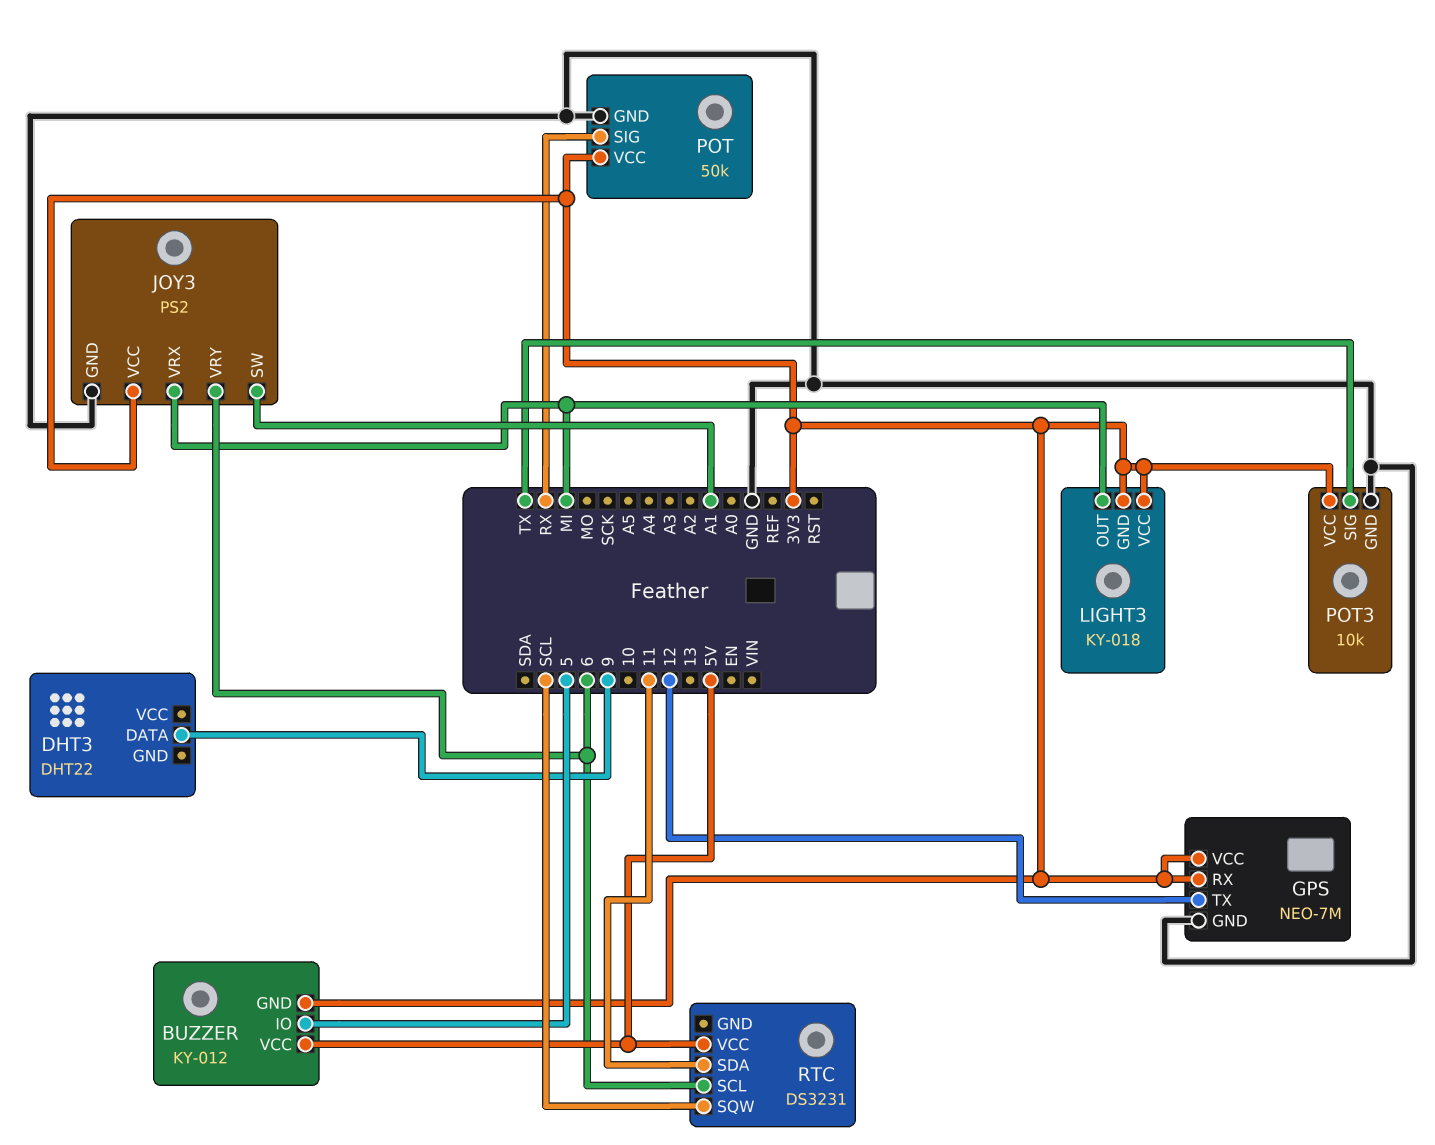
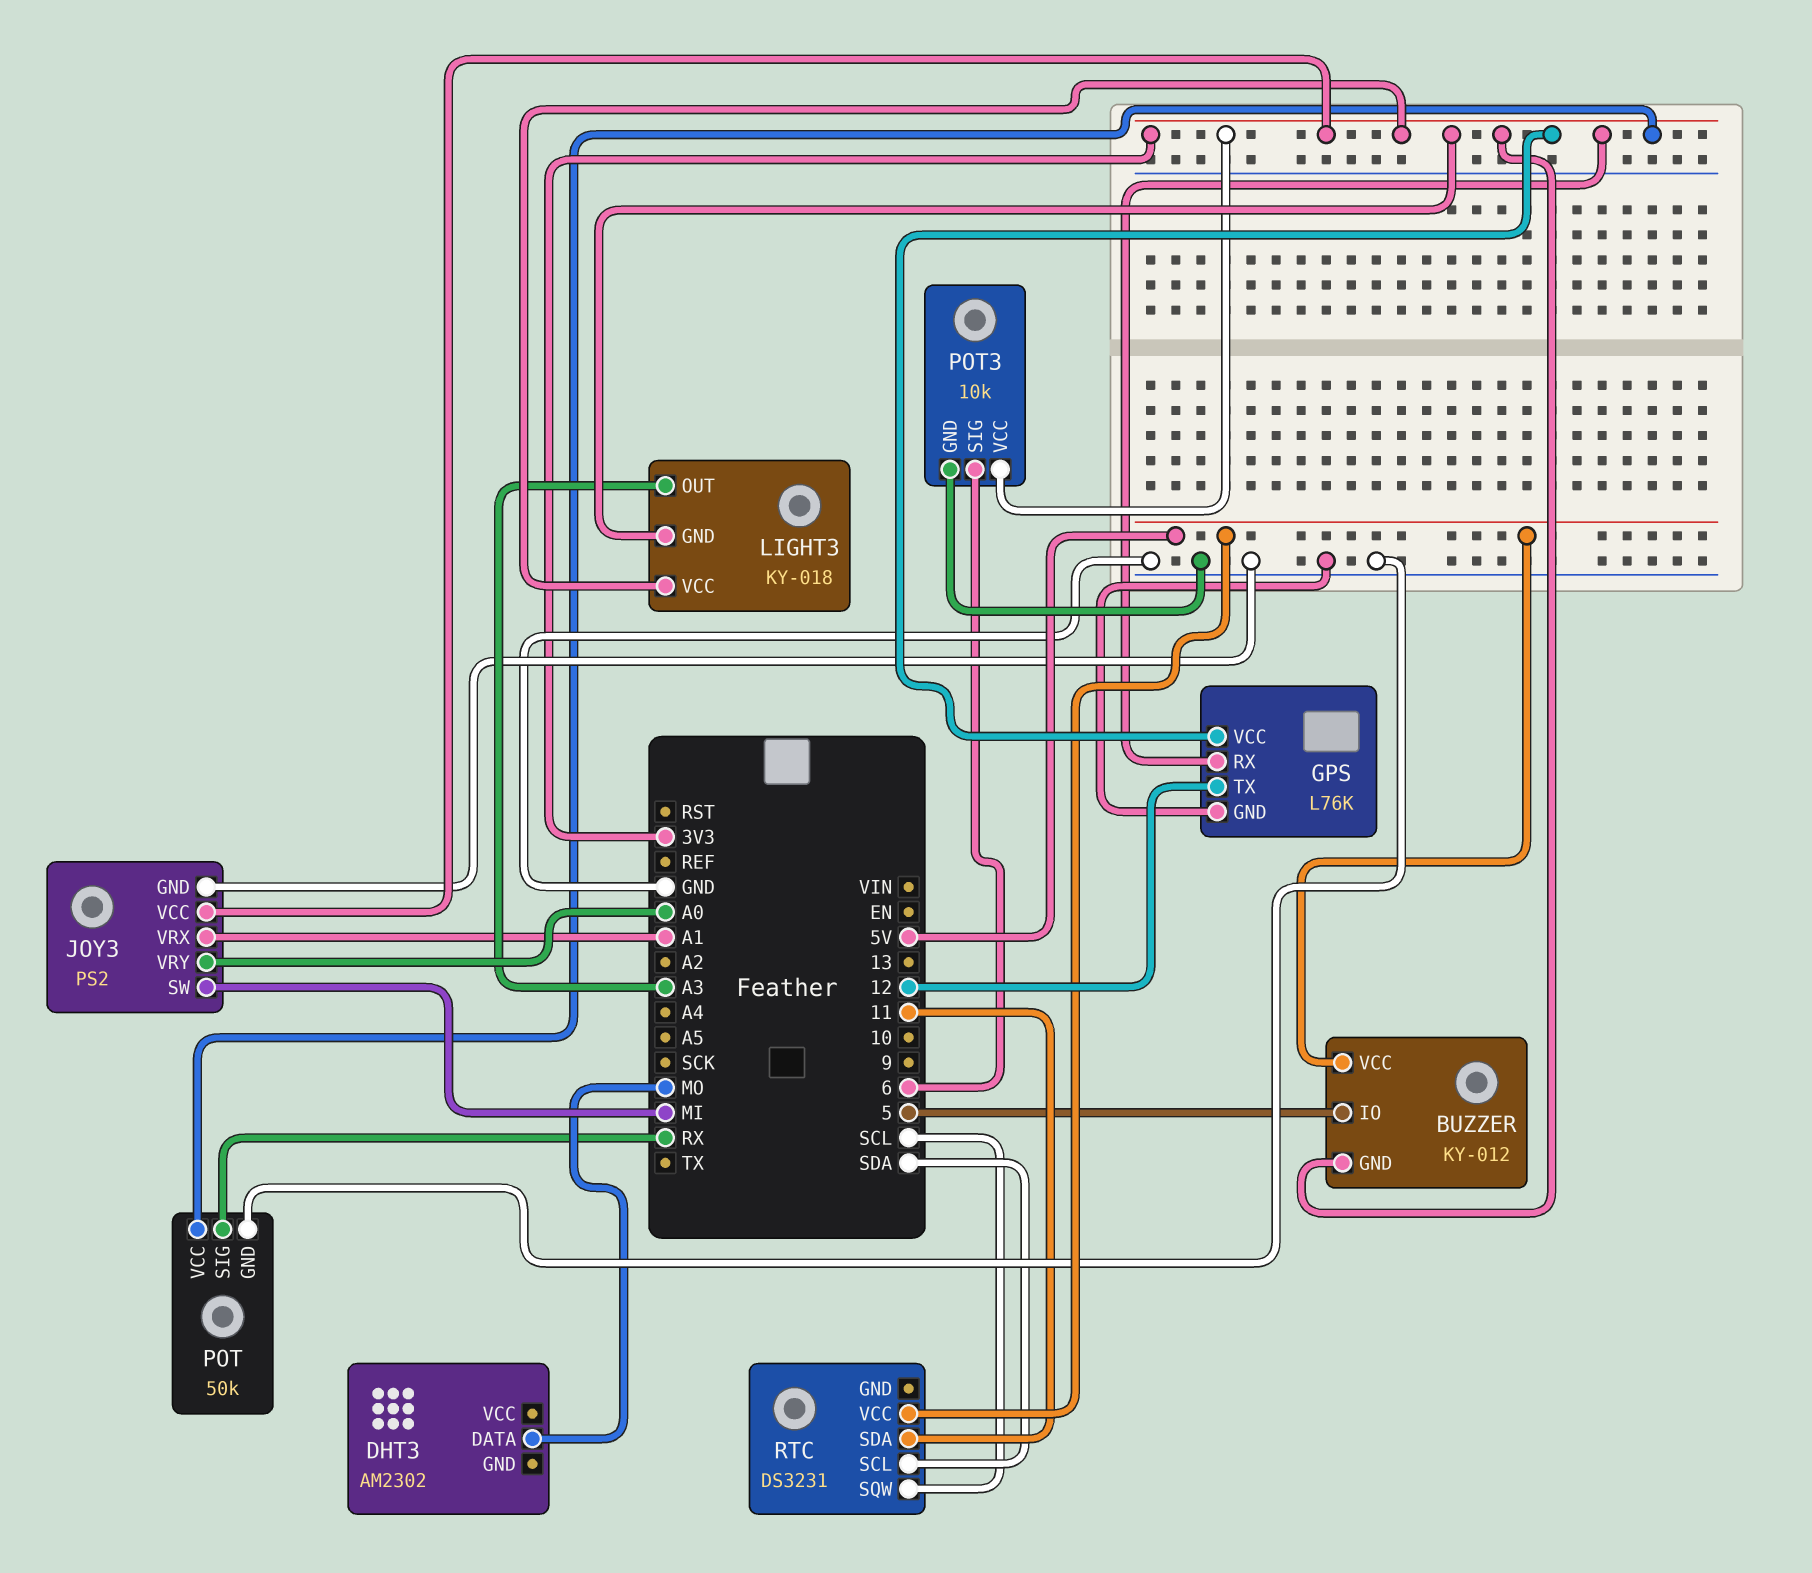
DHT3: DHT22 -> AM2302
DHT3 pin DATA: 9 -> MO
GPS: NEO-7M -> L76K
JOY3 pin SW: A1 -> MI
JOY3 pin VRX: MI -> A1
JOY3 pin VRY: 6 -> A0
LIGHT3 pin OUT: MI -> A3
POT3 pin SIG: TX -> 6
RTC pin SCL: 6 -> SDA

